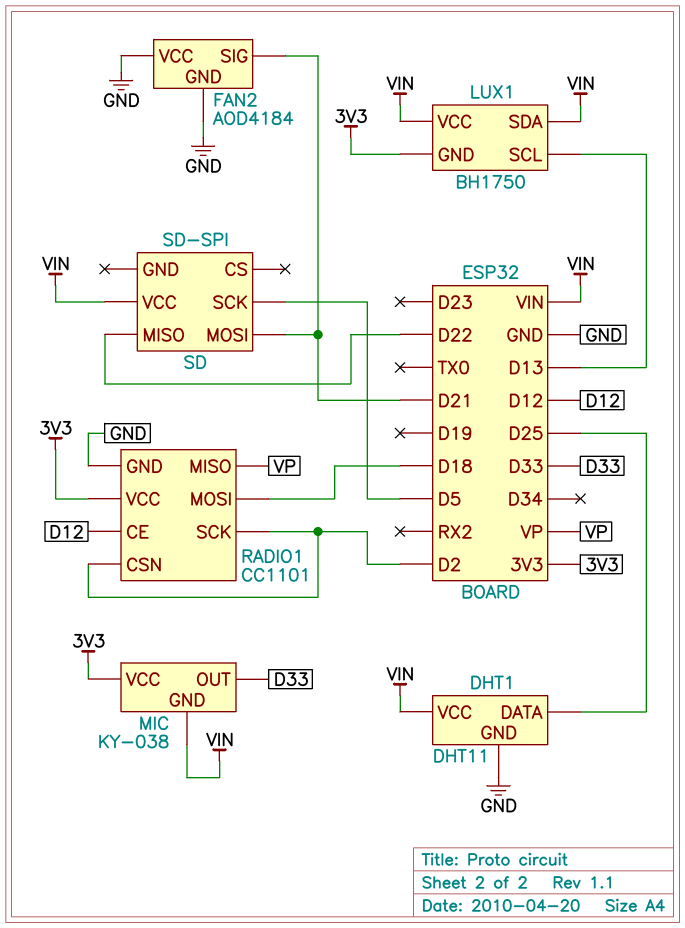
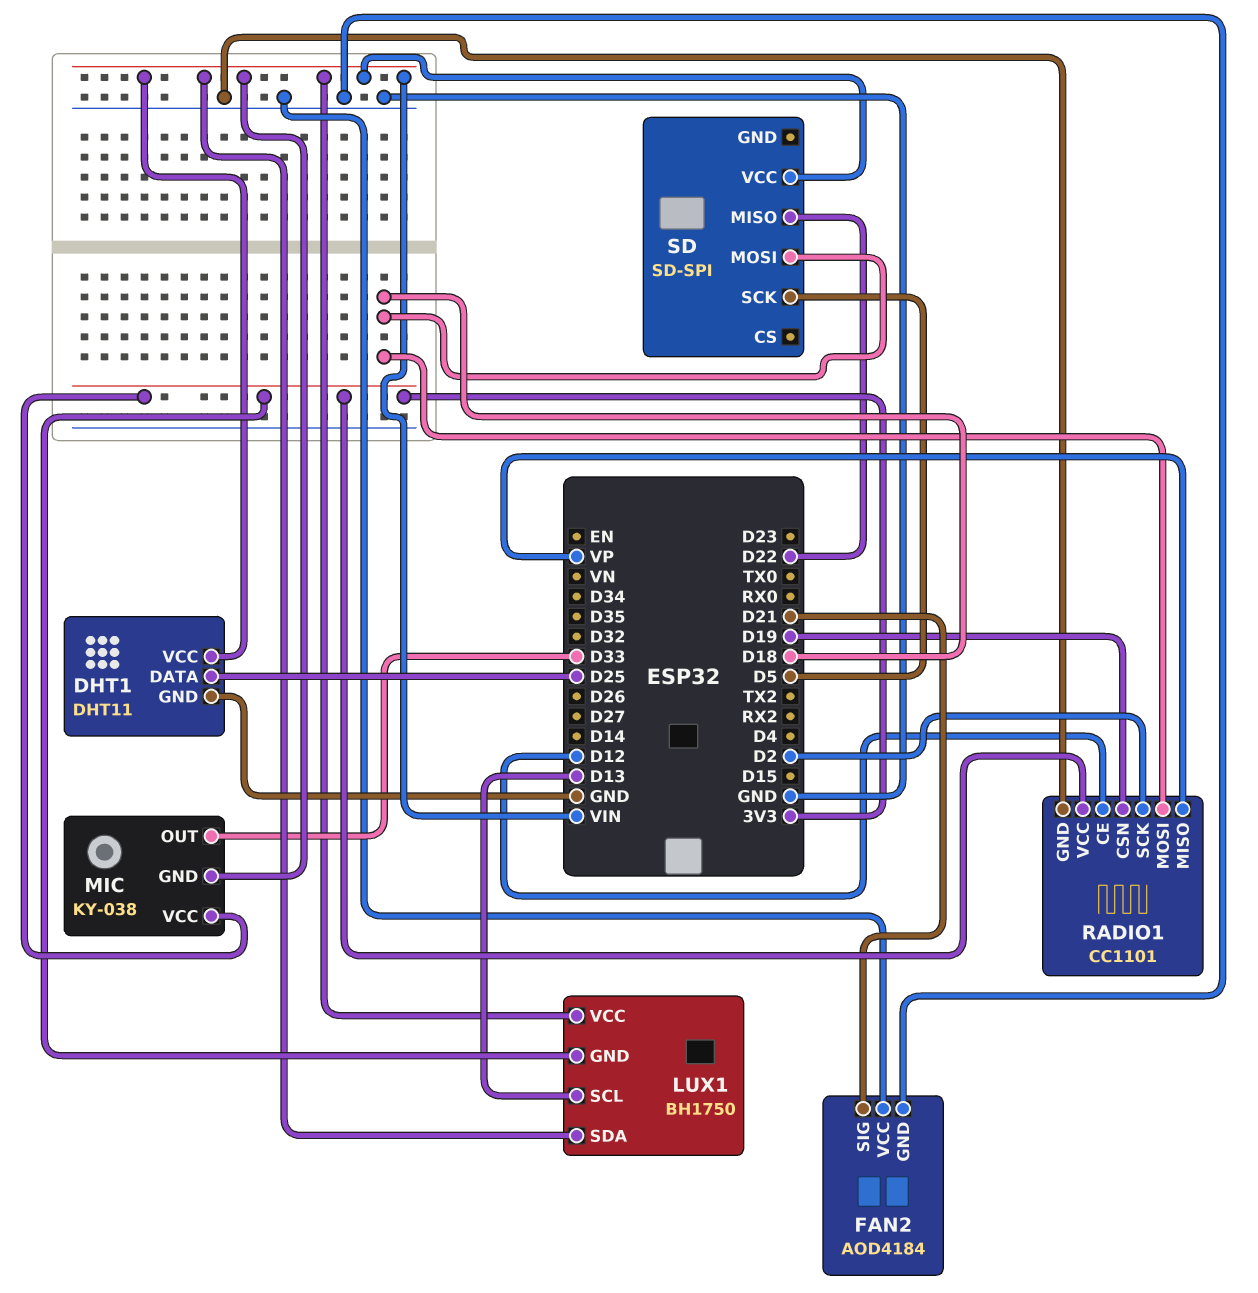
RADIO1 pin CSN: D2 -> D19
SD pin MOSI: D21 -> D18

